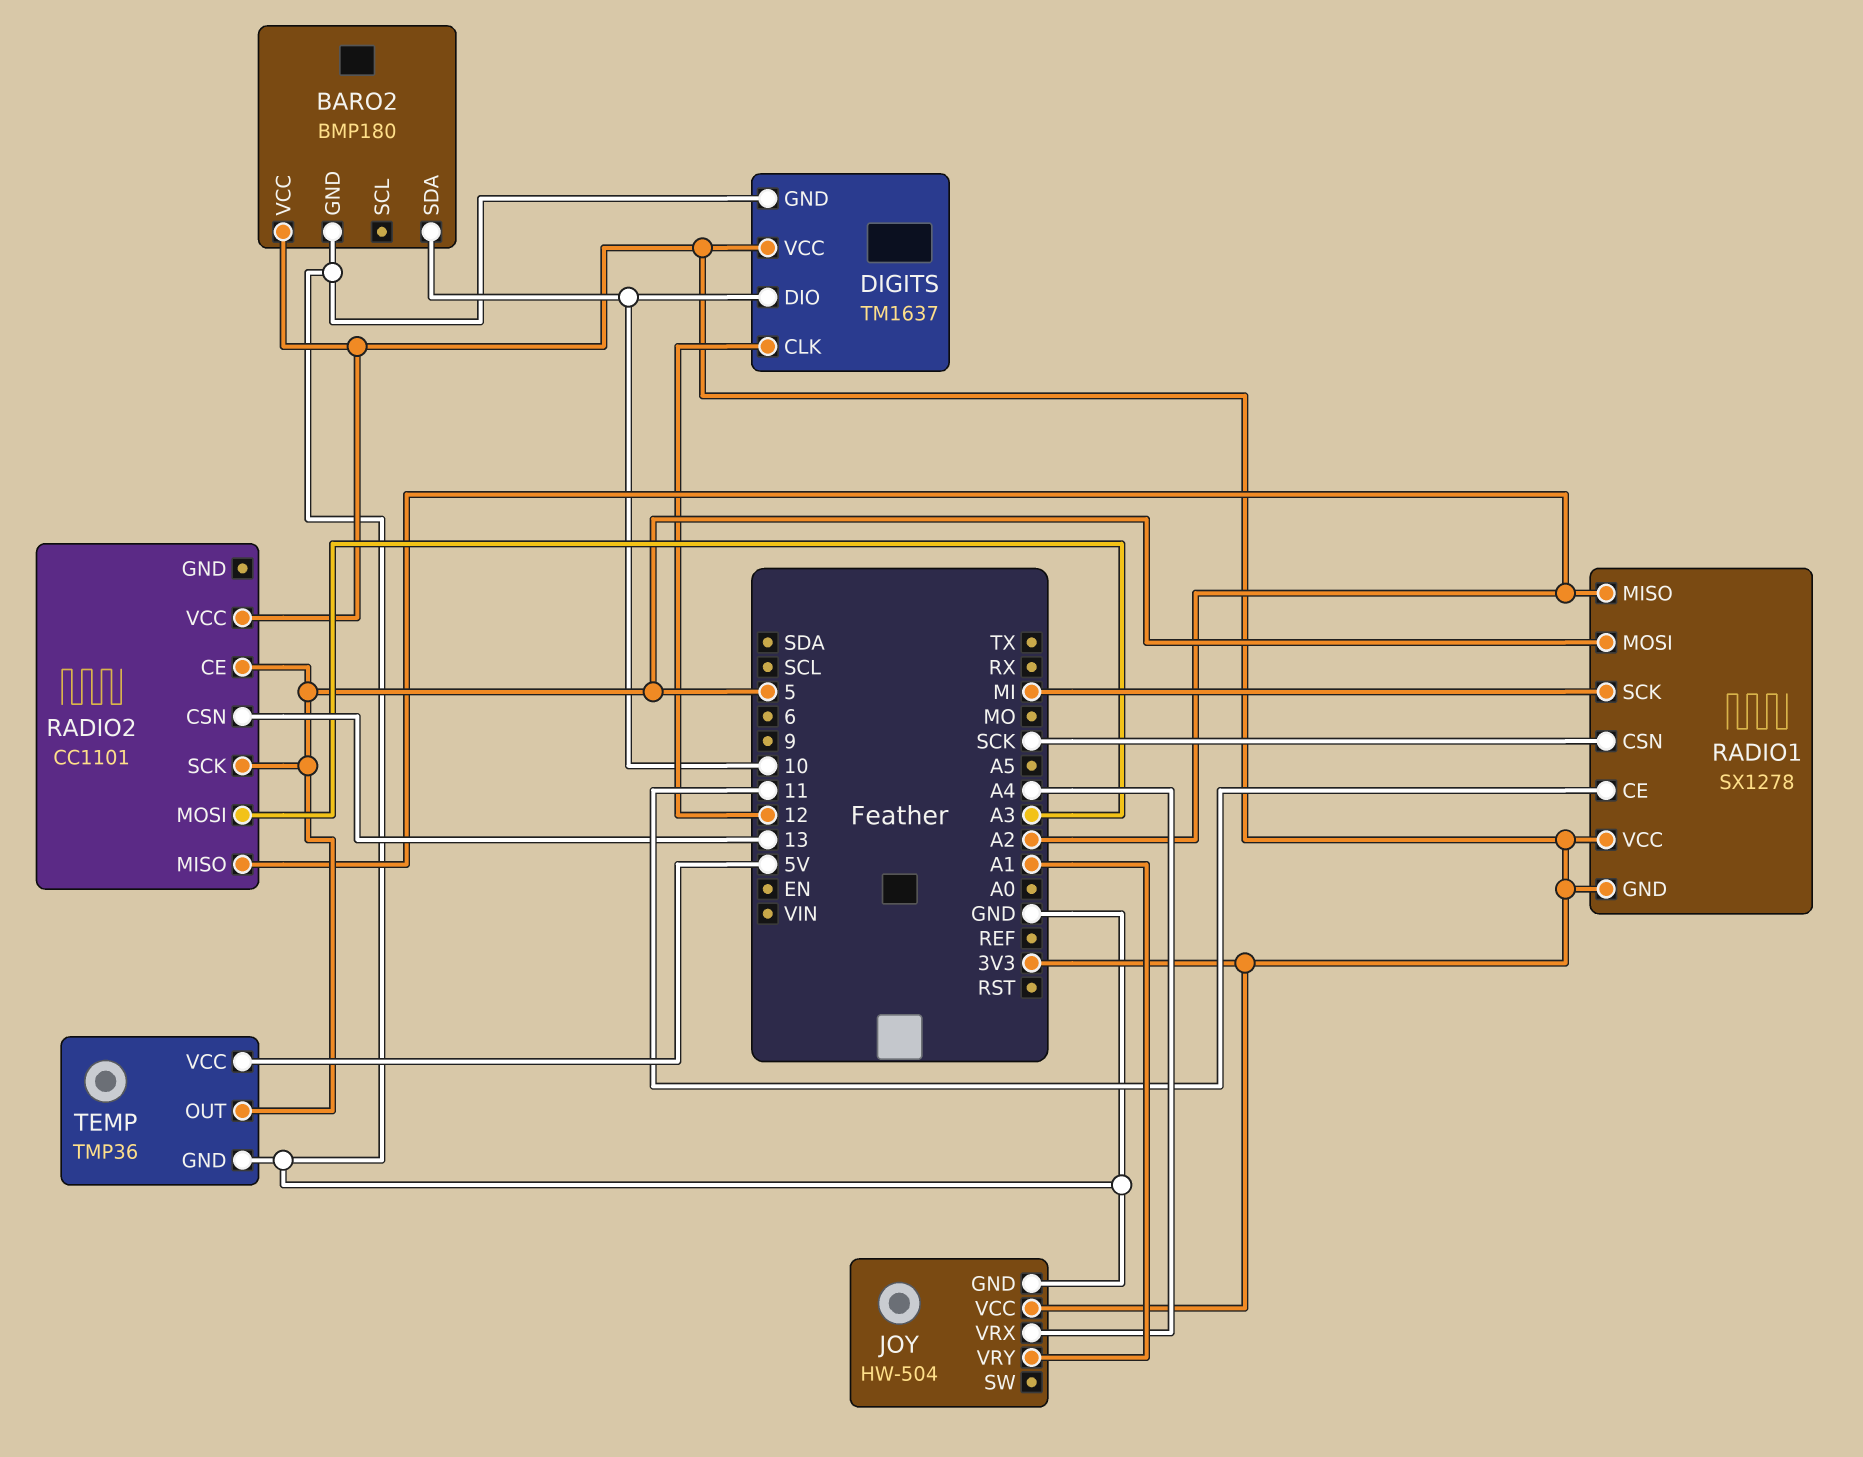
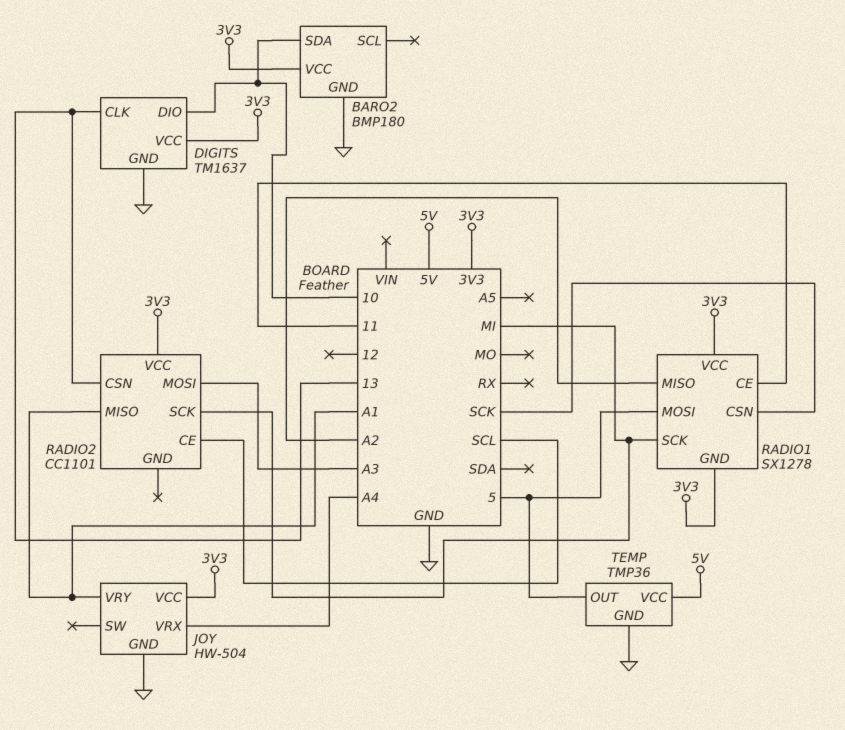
DIGITS pin CLK: 12 -> 13
RADIO2 pin CE: 5 -> SCL
RADIO2 pin MISO: A2 -> A1
RADIO2 pin SCK: 5 -> MI

